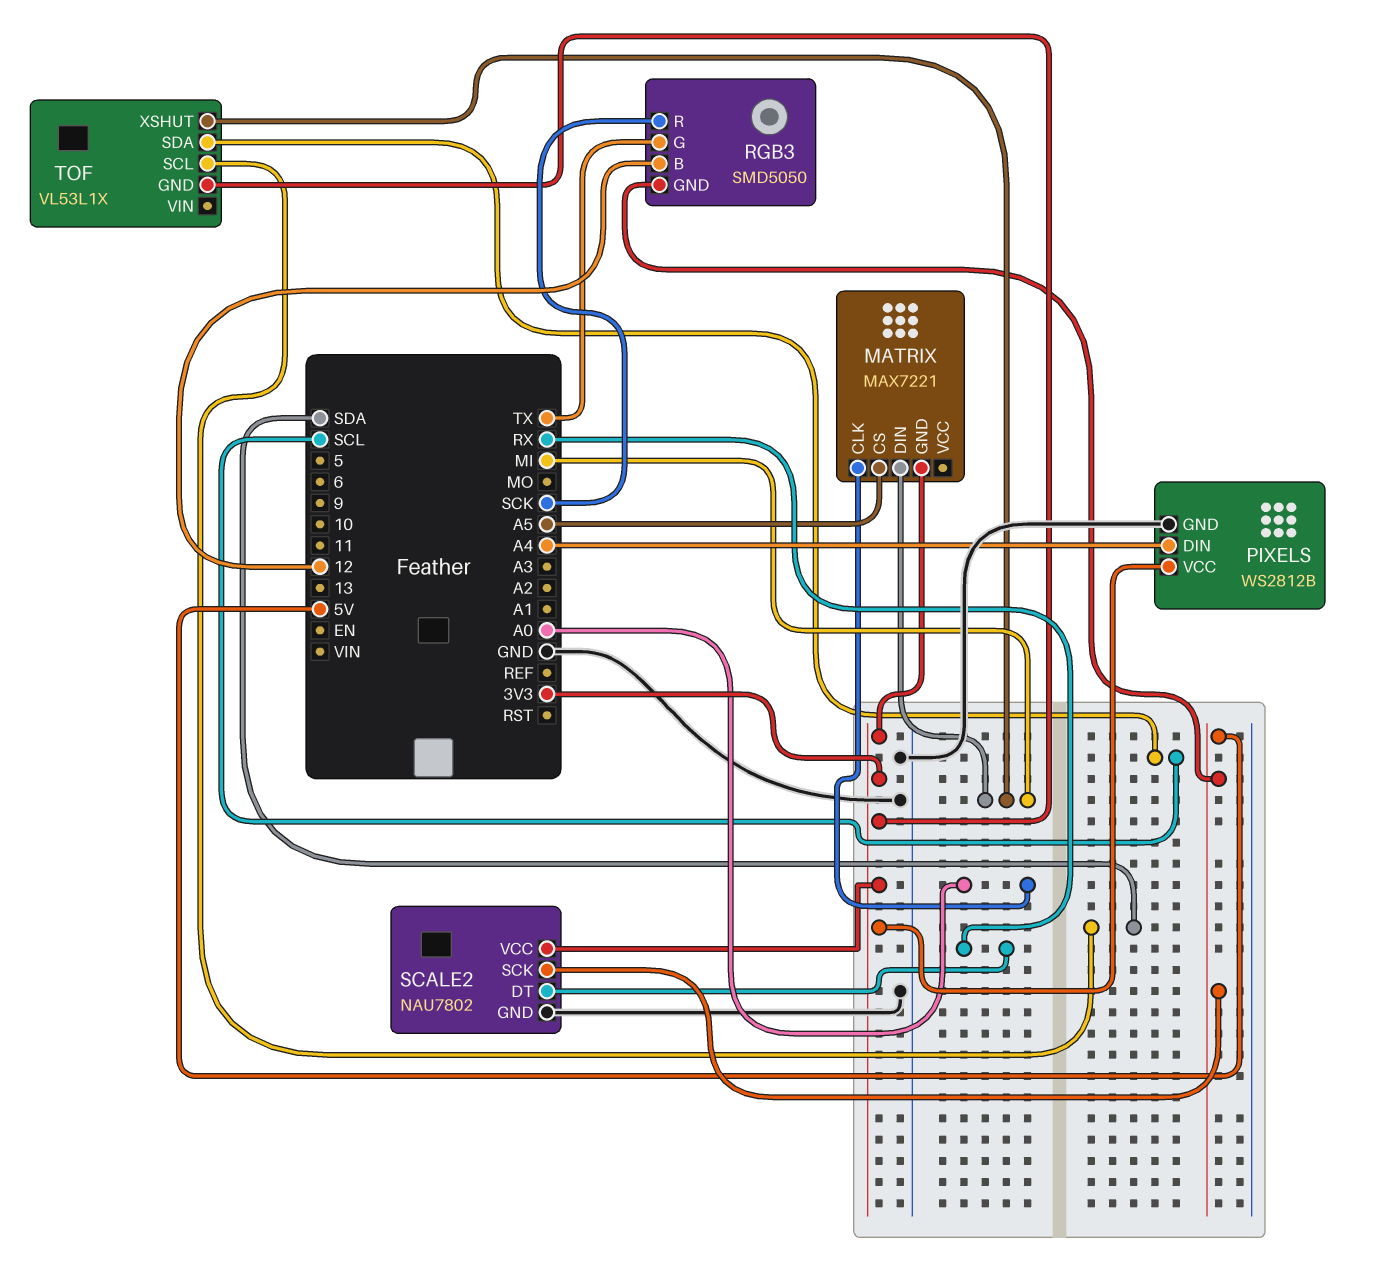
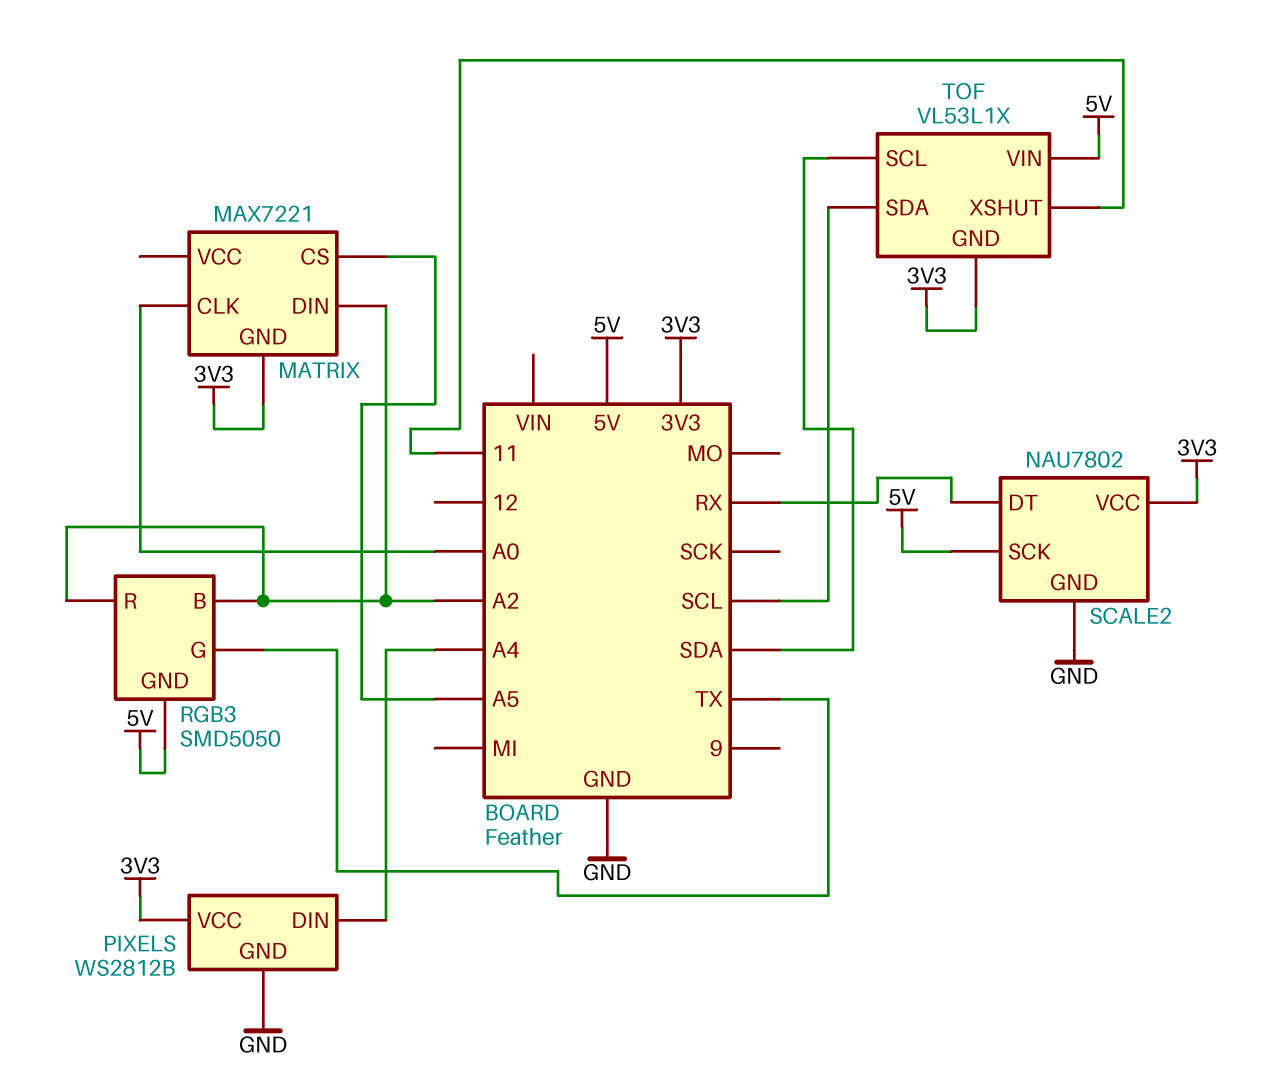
MATRIX pin DIN: MI -> A2
RGB3 pin B: 12 -> A2
RGB3 pin R: SCK -> A2
TOF pin VIN: none -> 5V
TOF pin XSHUT: MI -> 11

